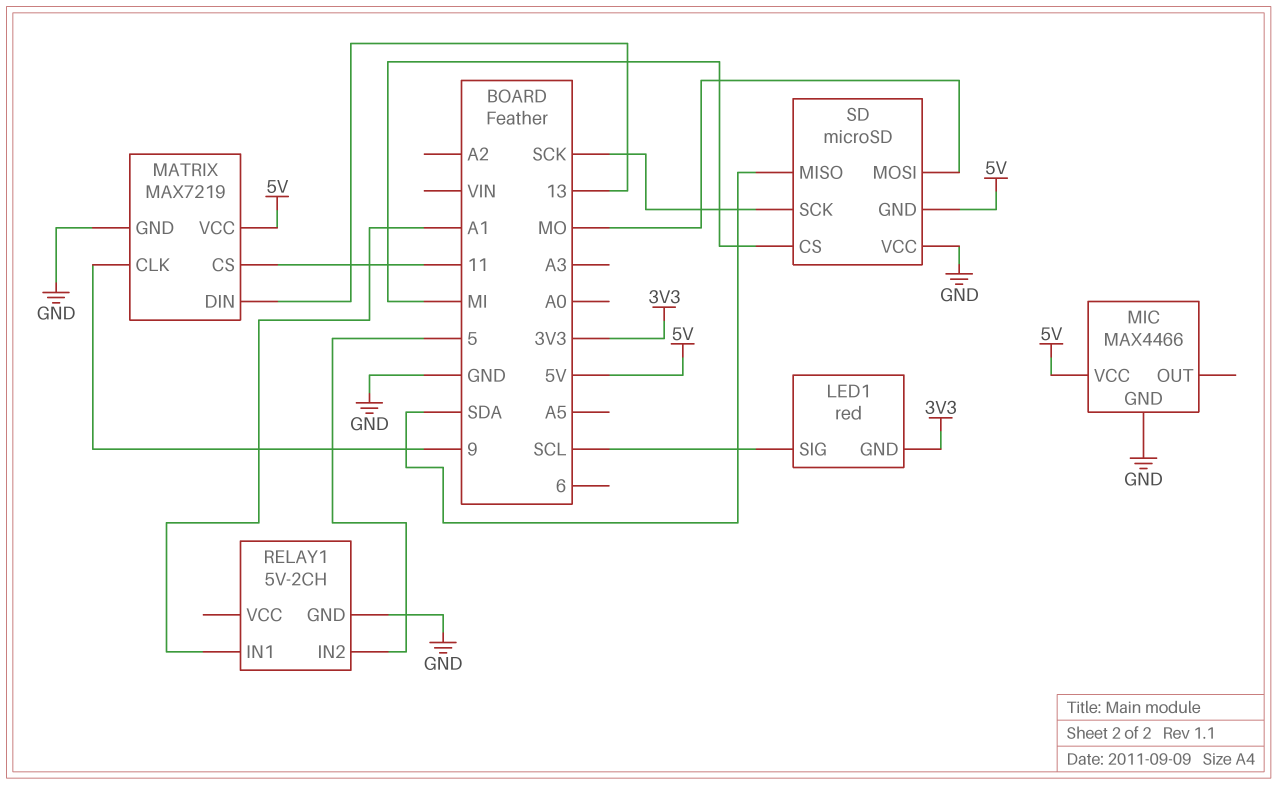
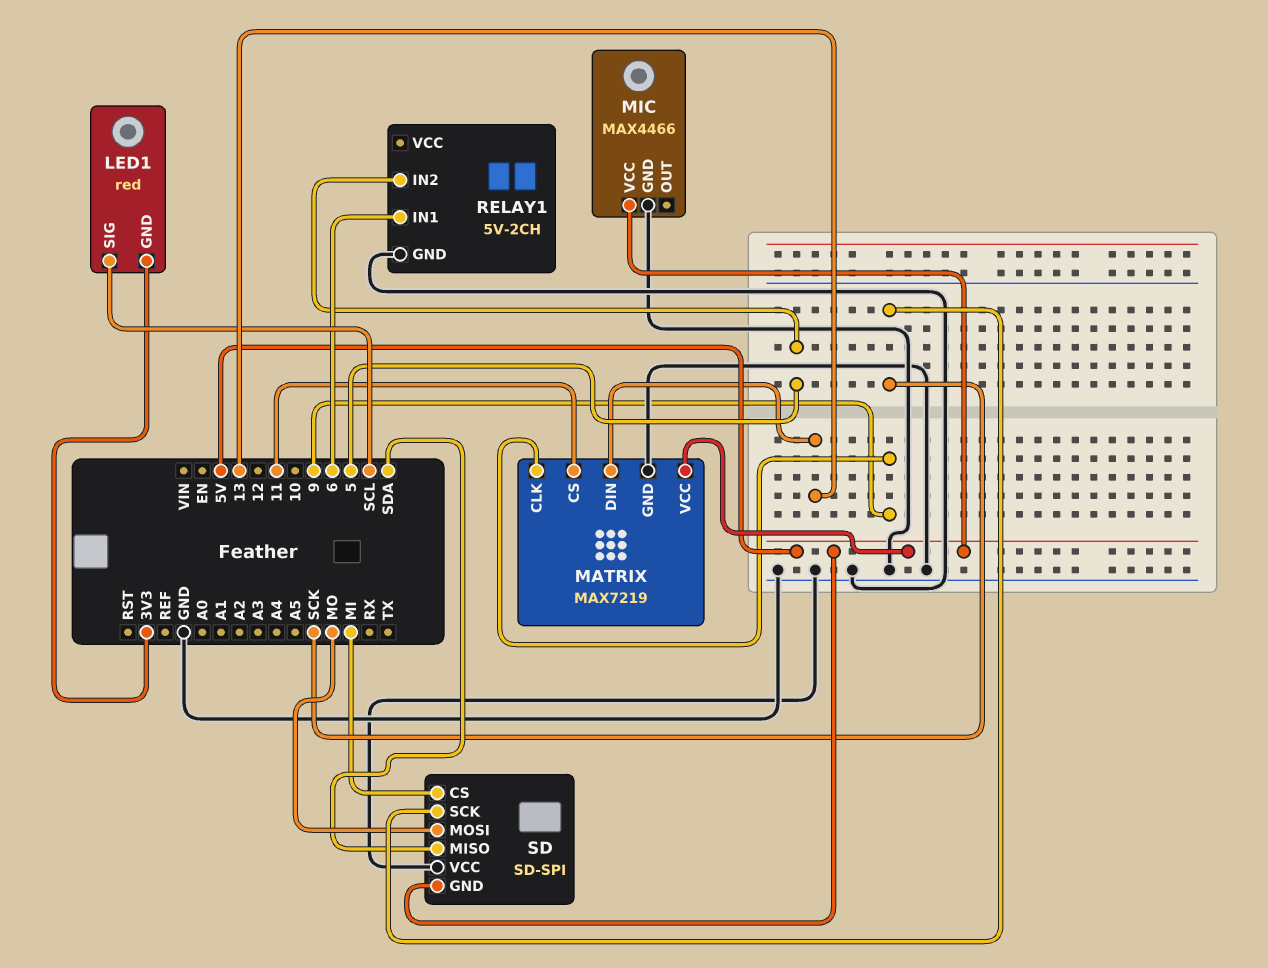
RELAY1 pin IN1: A1 -> 6
SD: microSD -> SD-SPI

